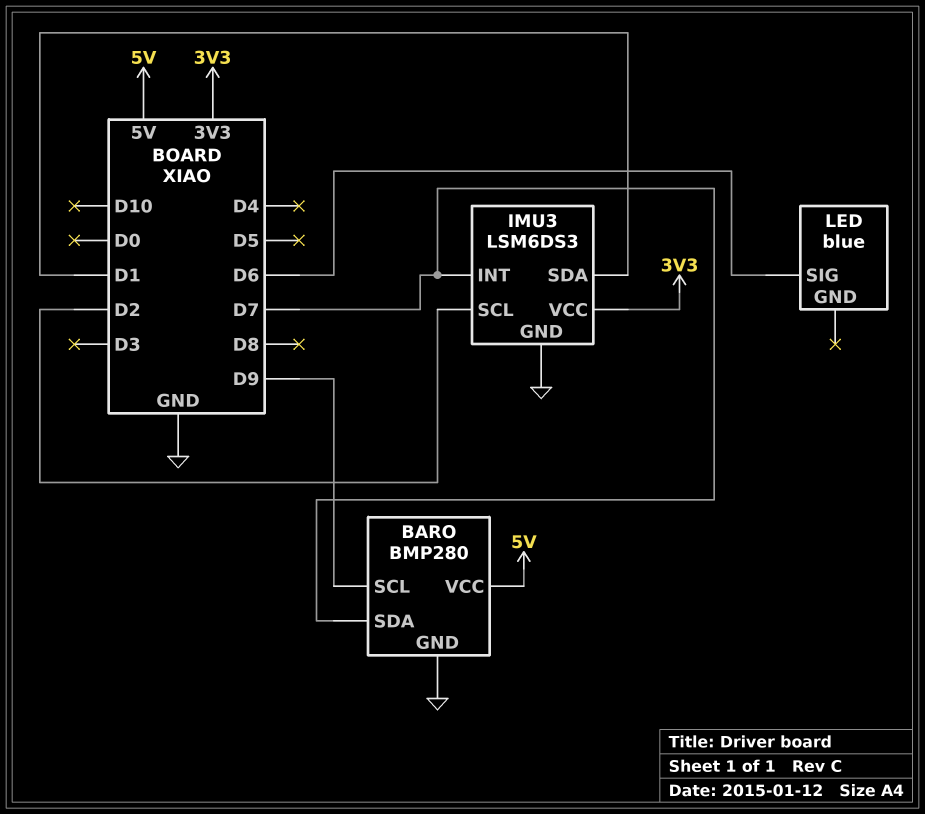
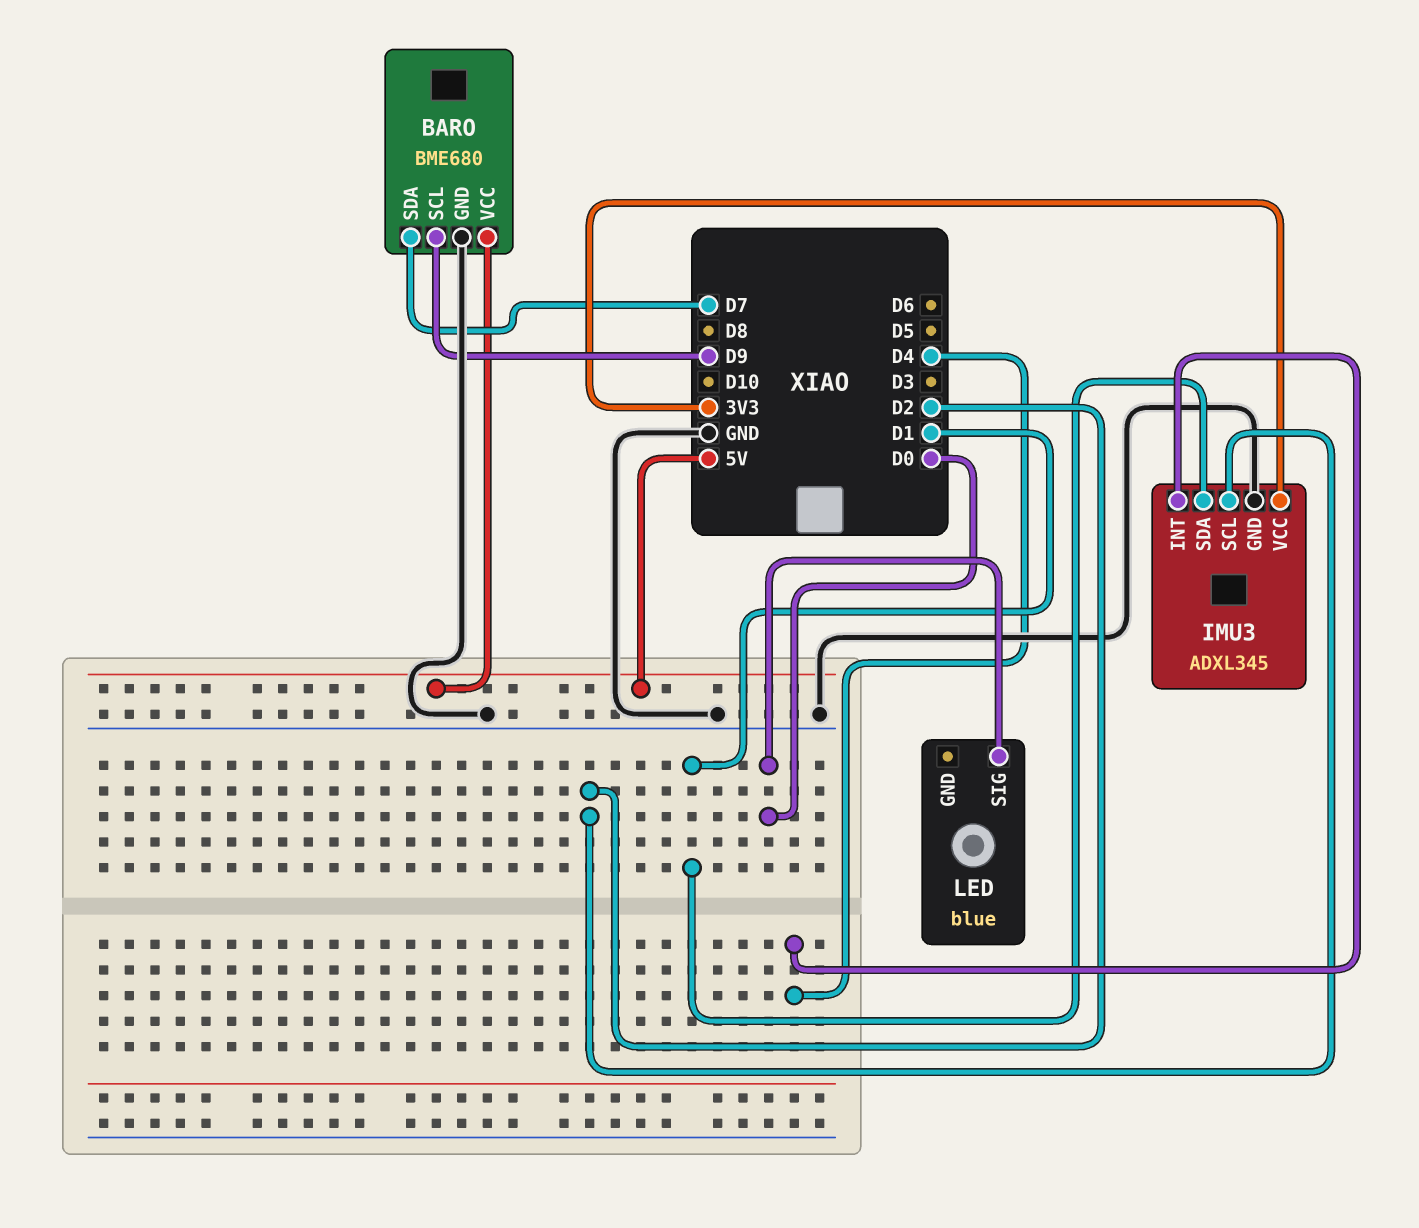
BARO: BMP280 -> BME680
IMU3: LSM6DS3 -> ADXL345
IMU3 pin INT: D7 -> D4
LED pin SIG: D6 -> D0

